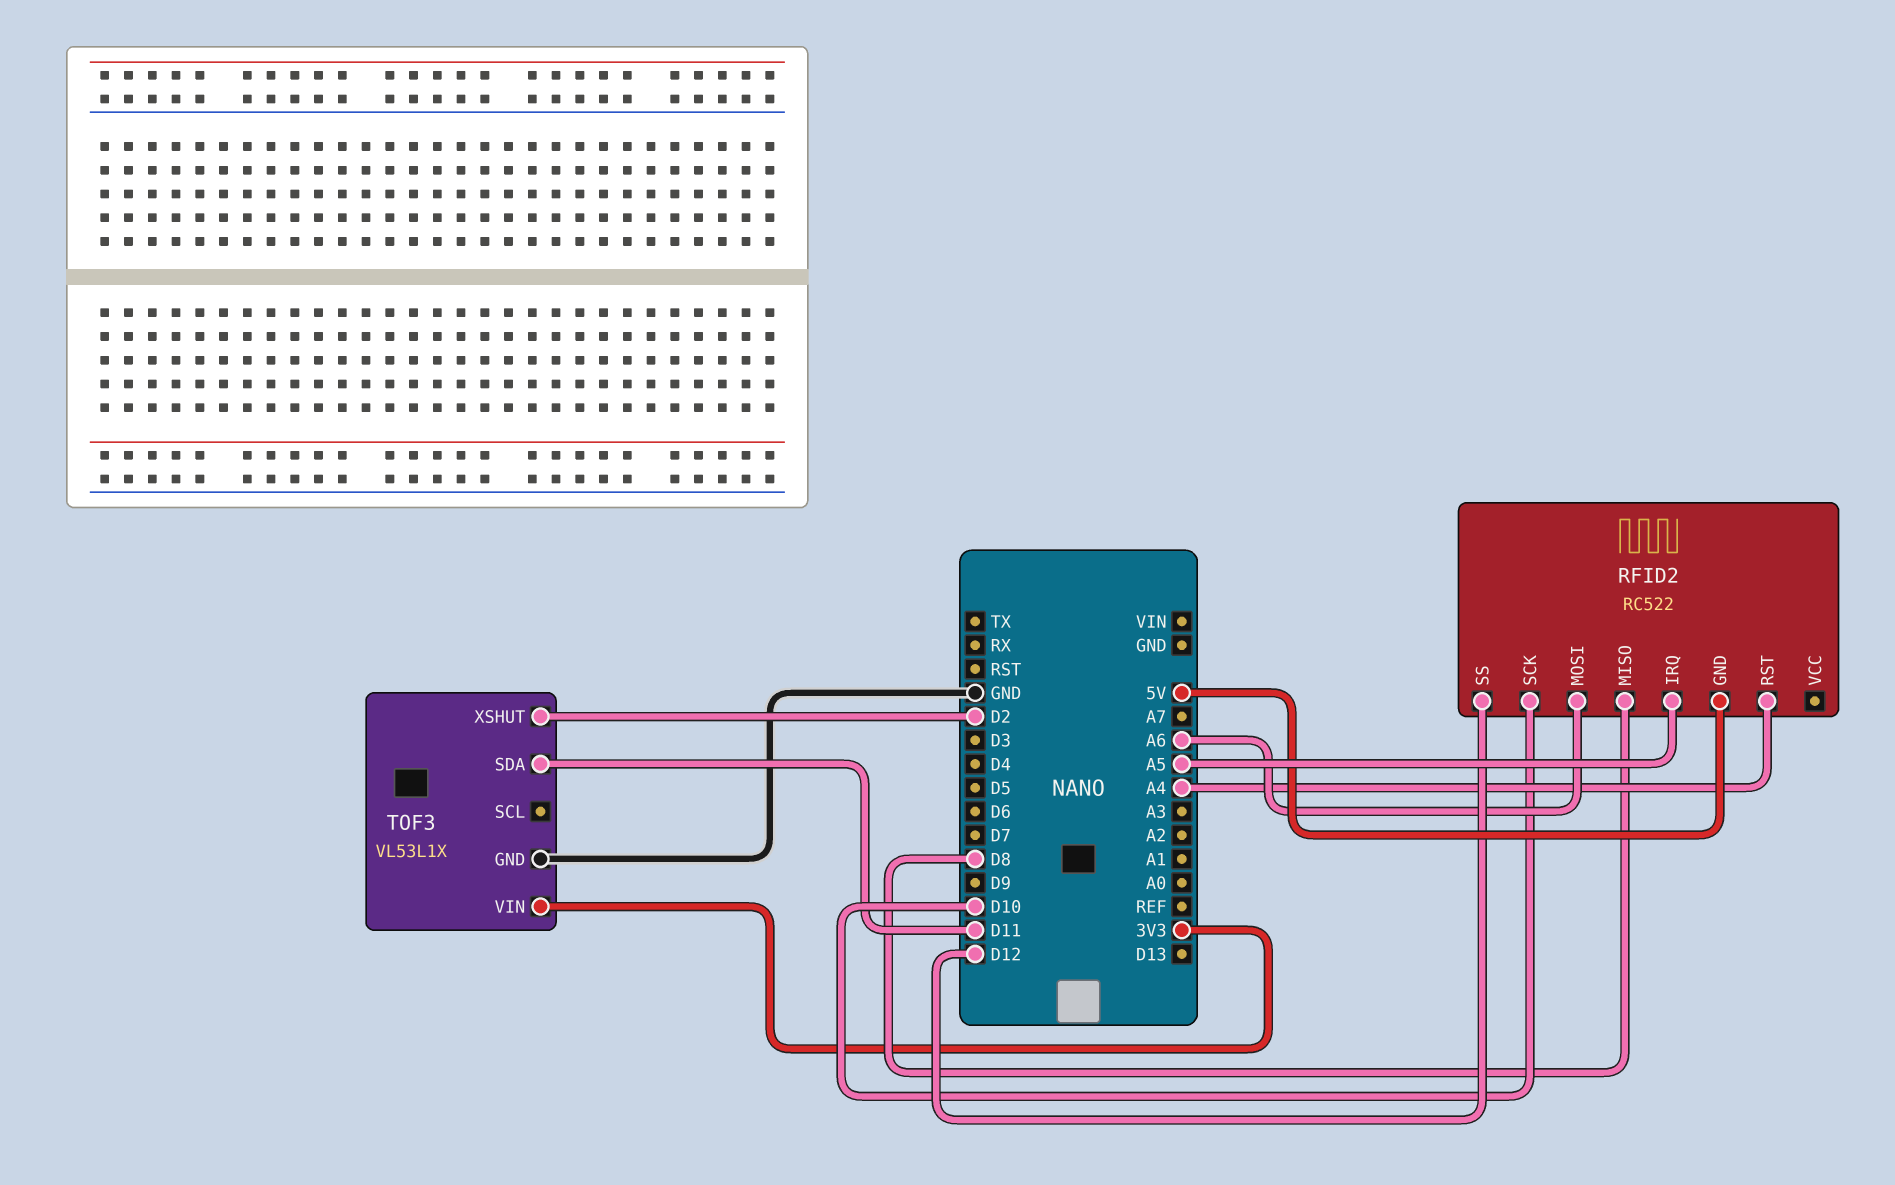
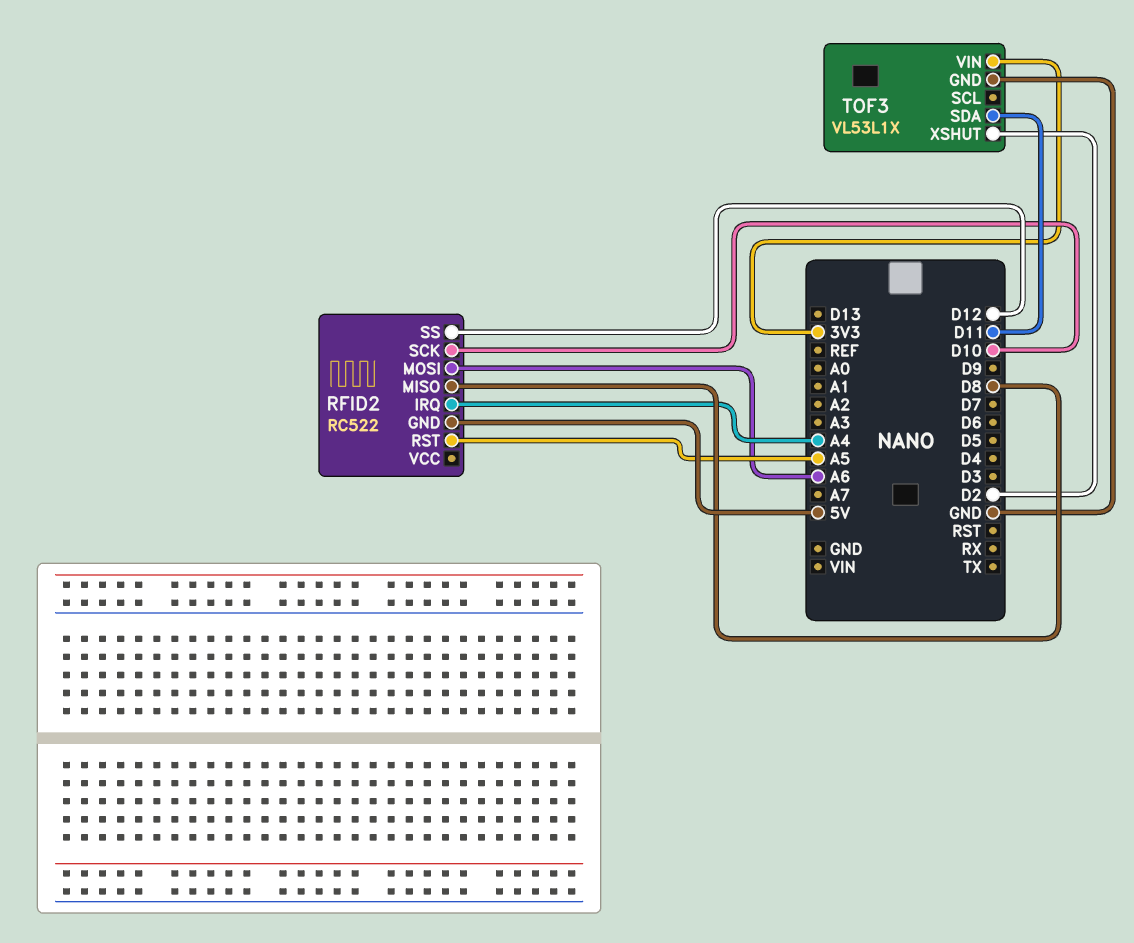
RFID2 pin IRQ: A5 -> A4
RFID2 pin RST: A4 -> A5

